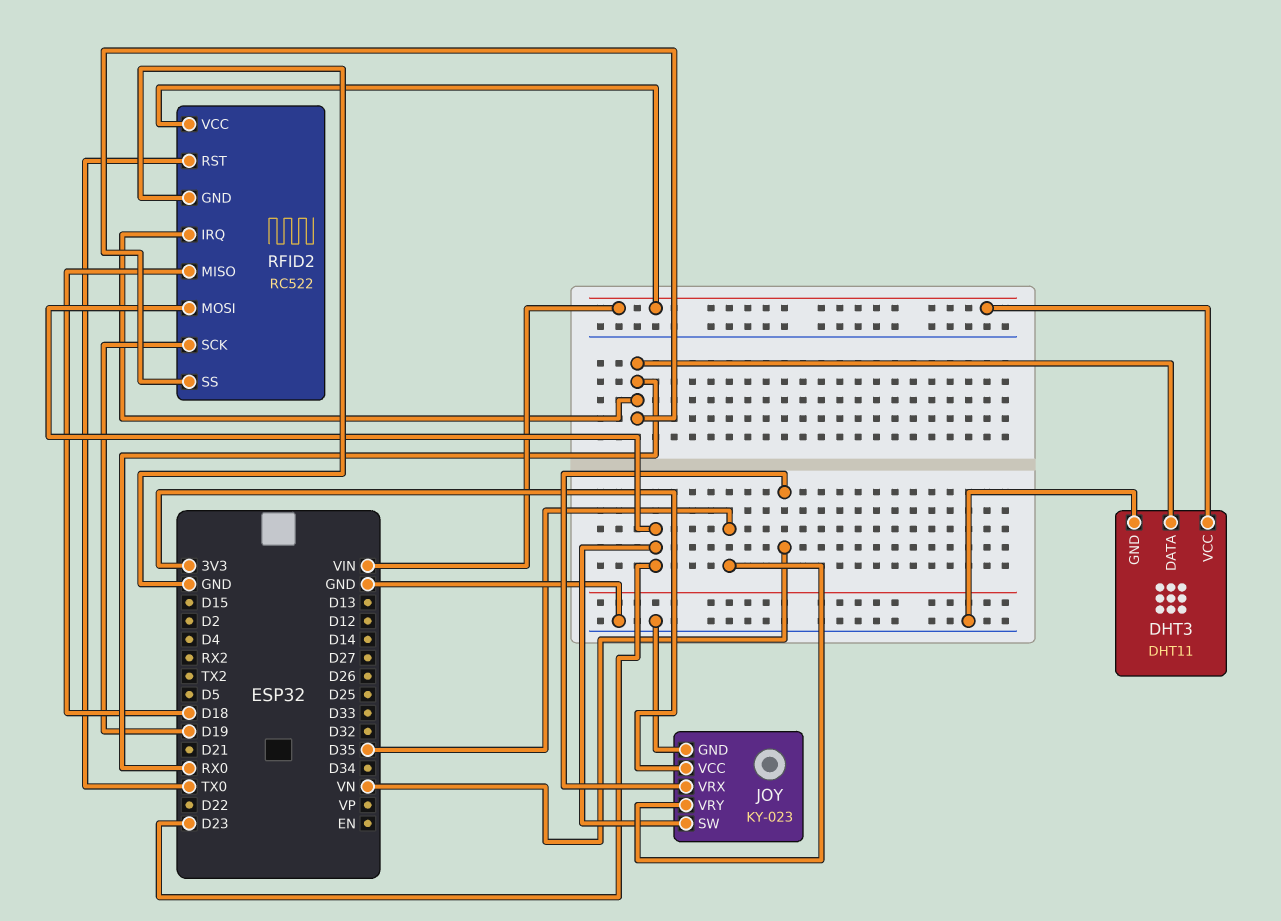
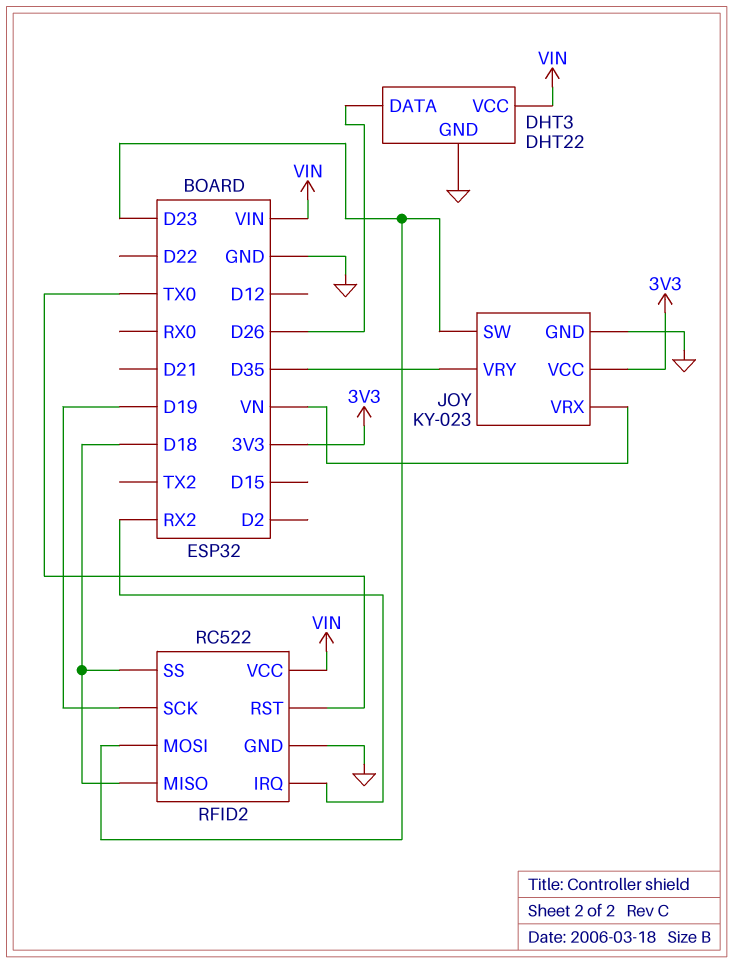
DHT3: DHT11 -> DHT22
DHT3 pin DATA: RX0 -> D26
RFID2 pin IRQ: RX0 -> RX2
RFID2 pin SS: RX0 -> D18

